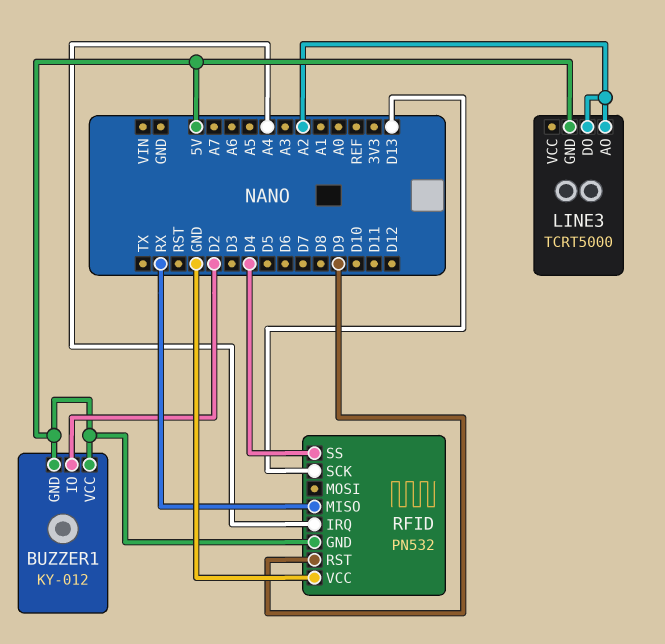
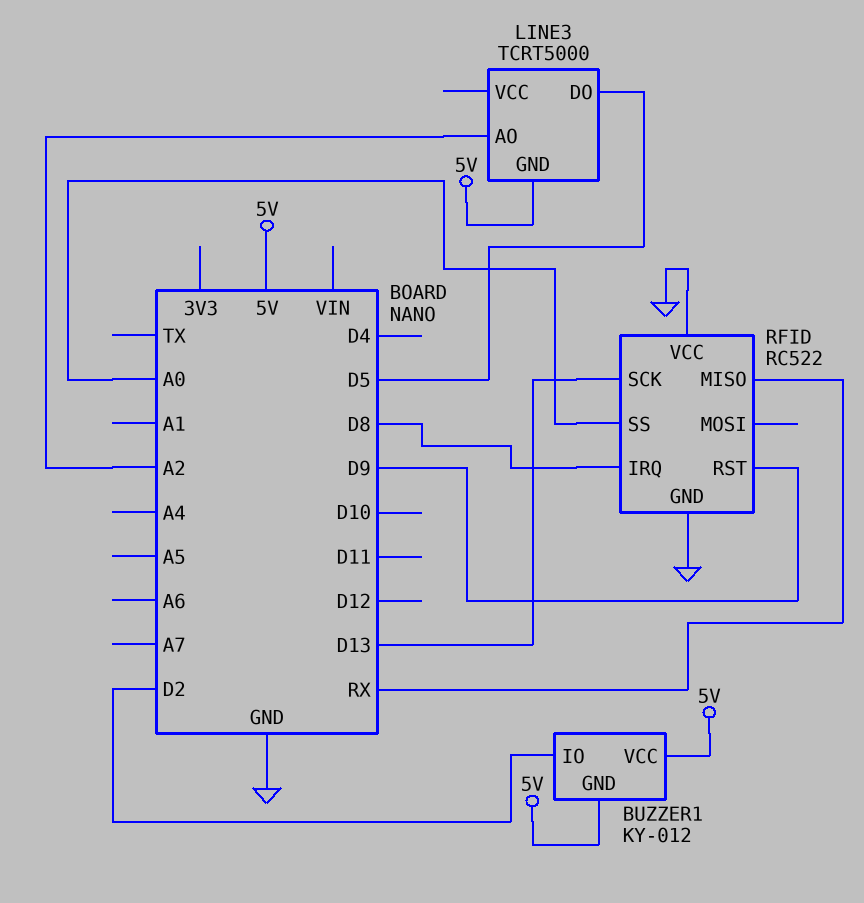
LINE3 pin DO: A2 -> D5
RFID: PN532 -> RC522
RFID pin GND: 5V -> GND
RFID pin IRQ: A4 -> D8
RFID pin SS: D4 -> A0

